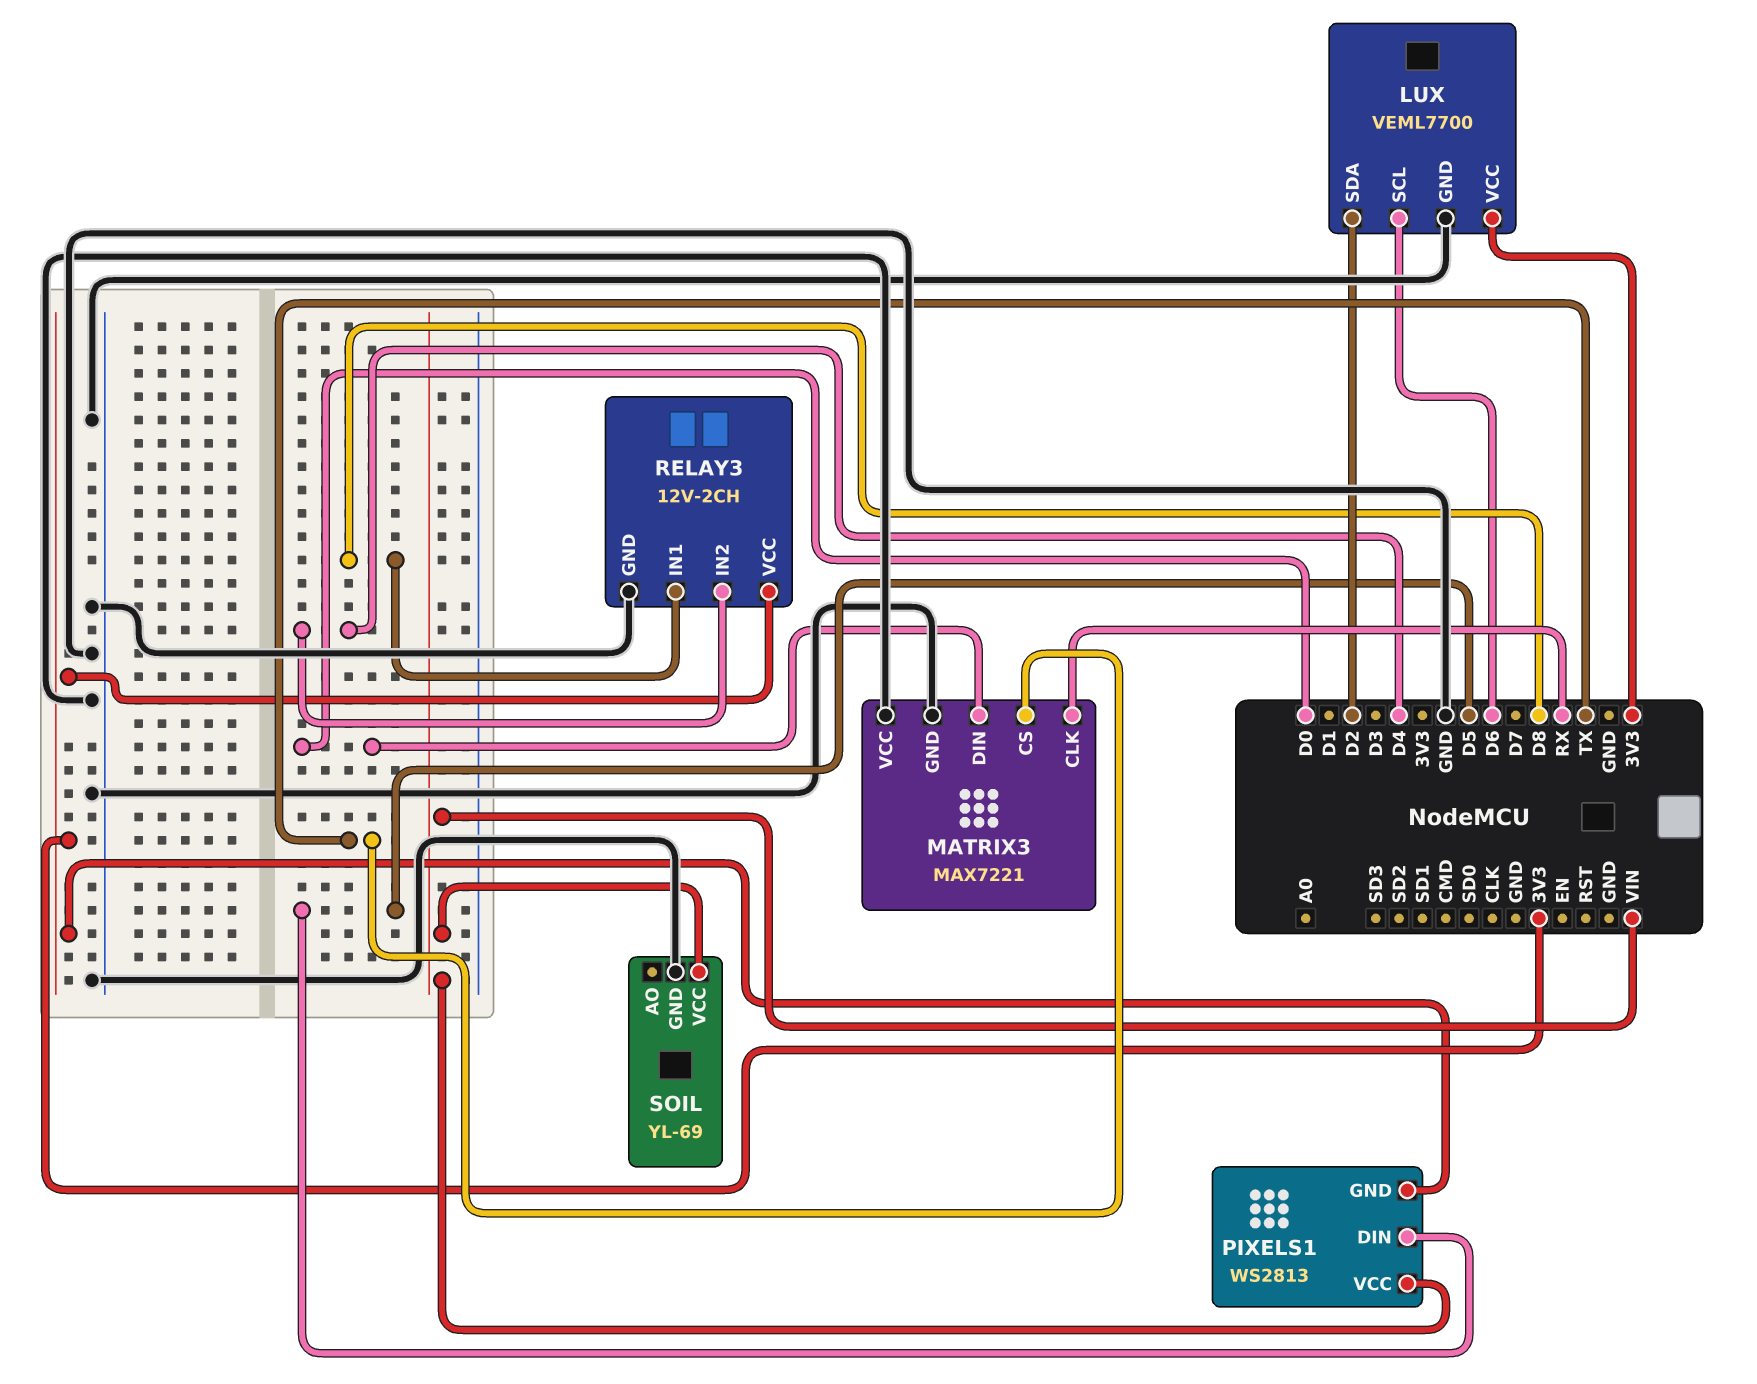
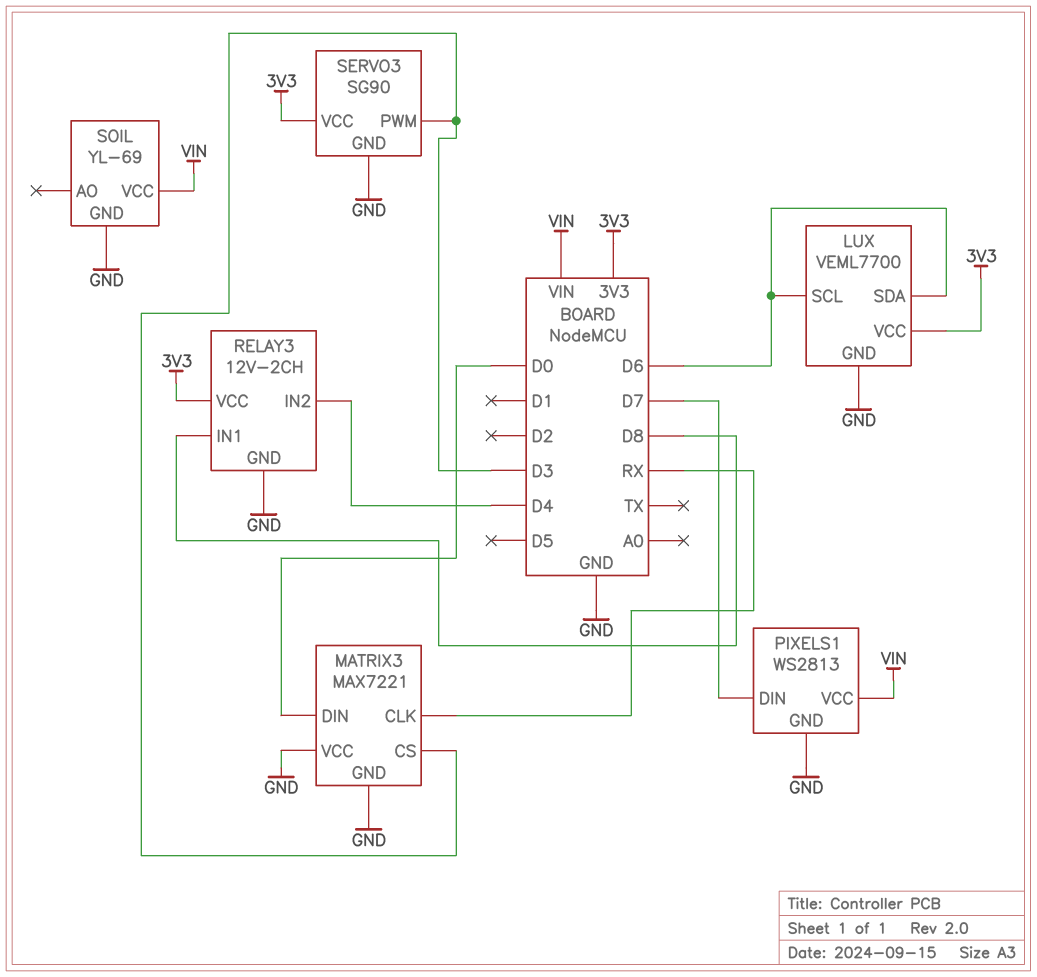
LUX pin SDA: D2 -> D6
MATRIX3 pin CS: TX -> D3
PIXELS1 pin DIN: D5 -> D7
PIXELS1 pin GND: 3V3 -> GND
SERVO3: none -> SG90
SERVO3 pin GND: none -> GND
SERVO3 pin PWM: none -> D3
SERVO3 pin VCC: none -> 3V3

